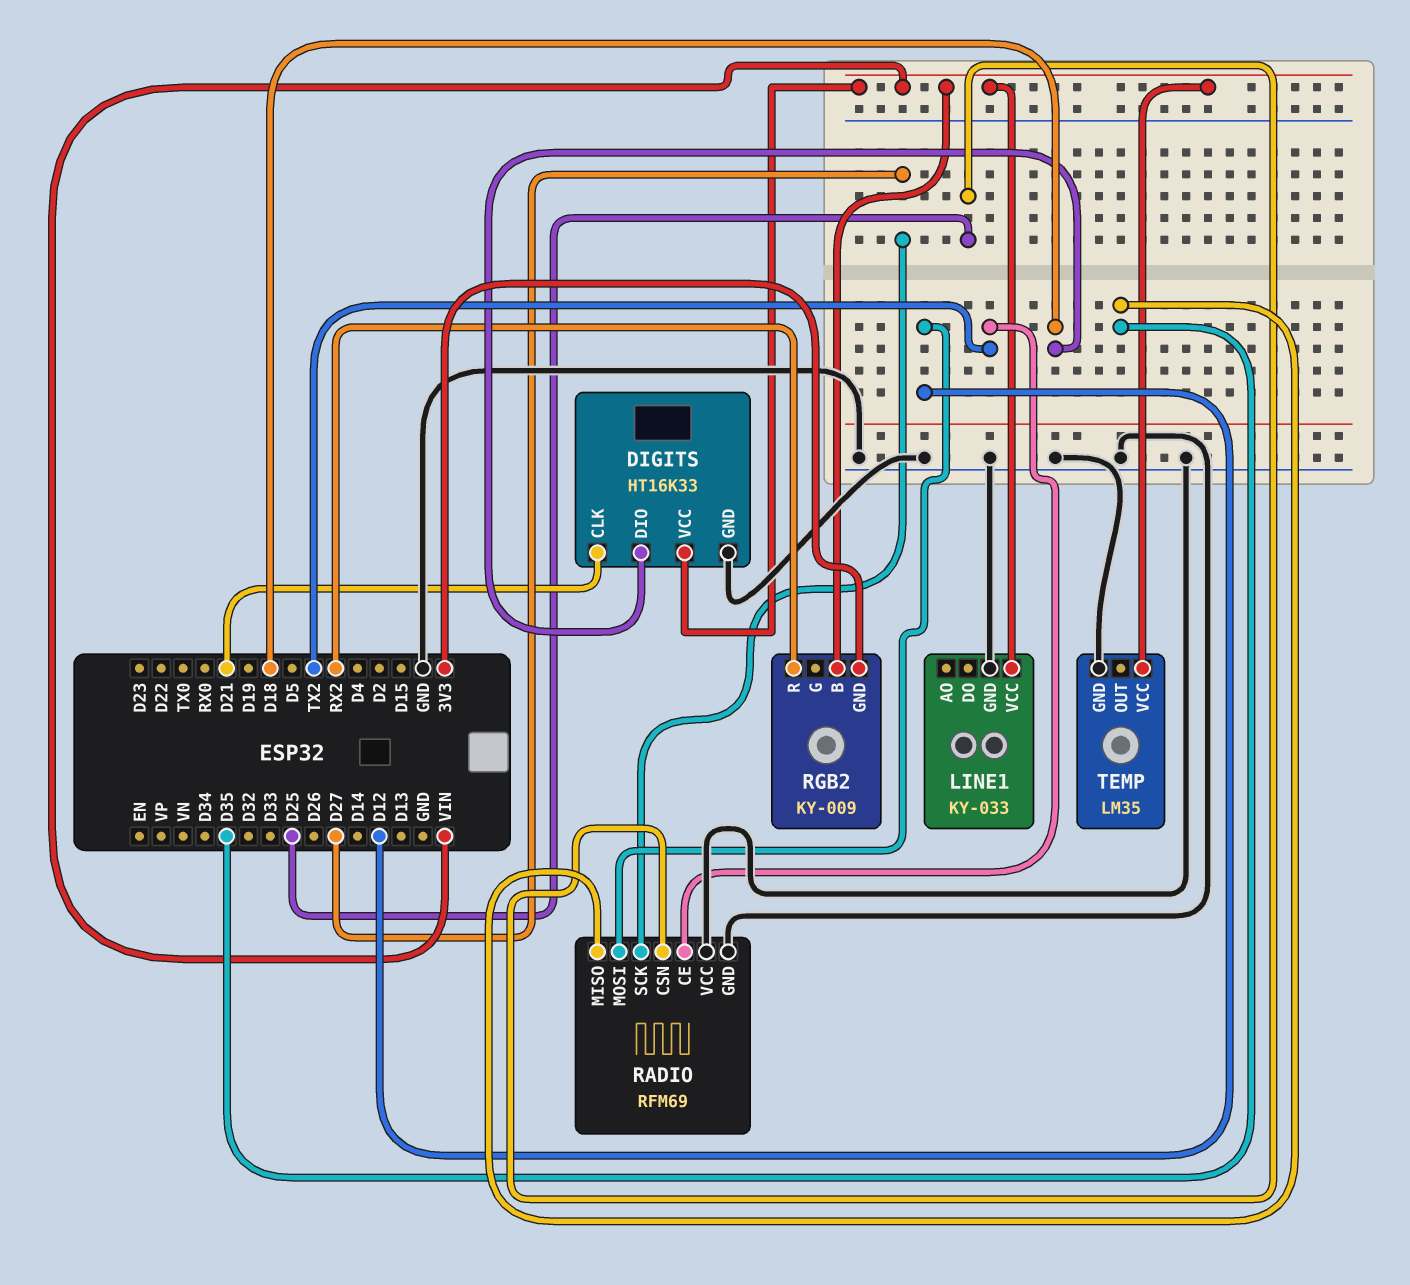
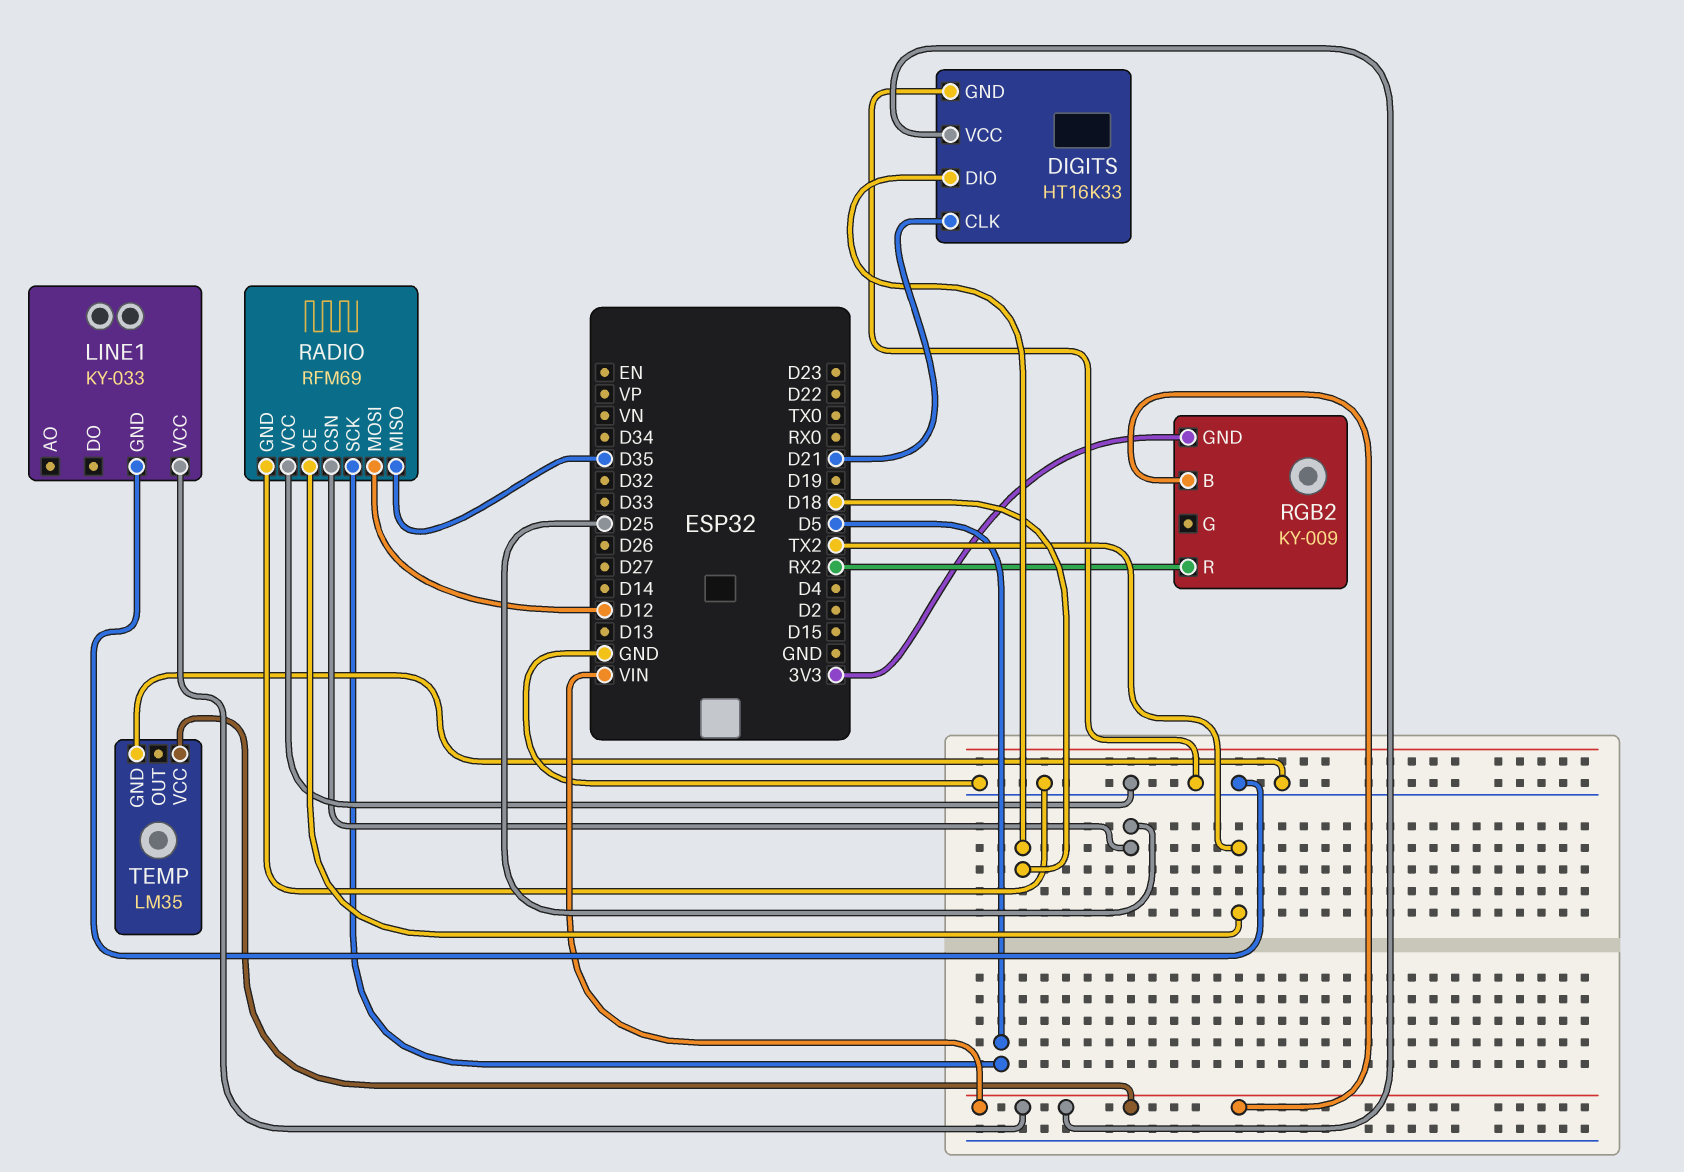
RADIO pin SCK: D27 -> D5

